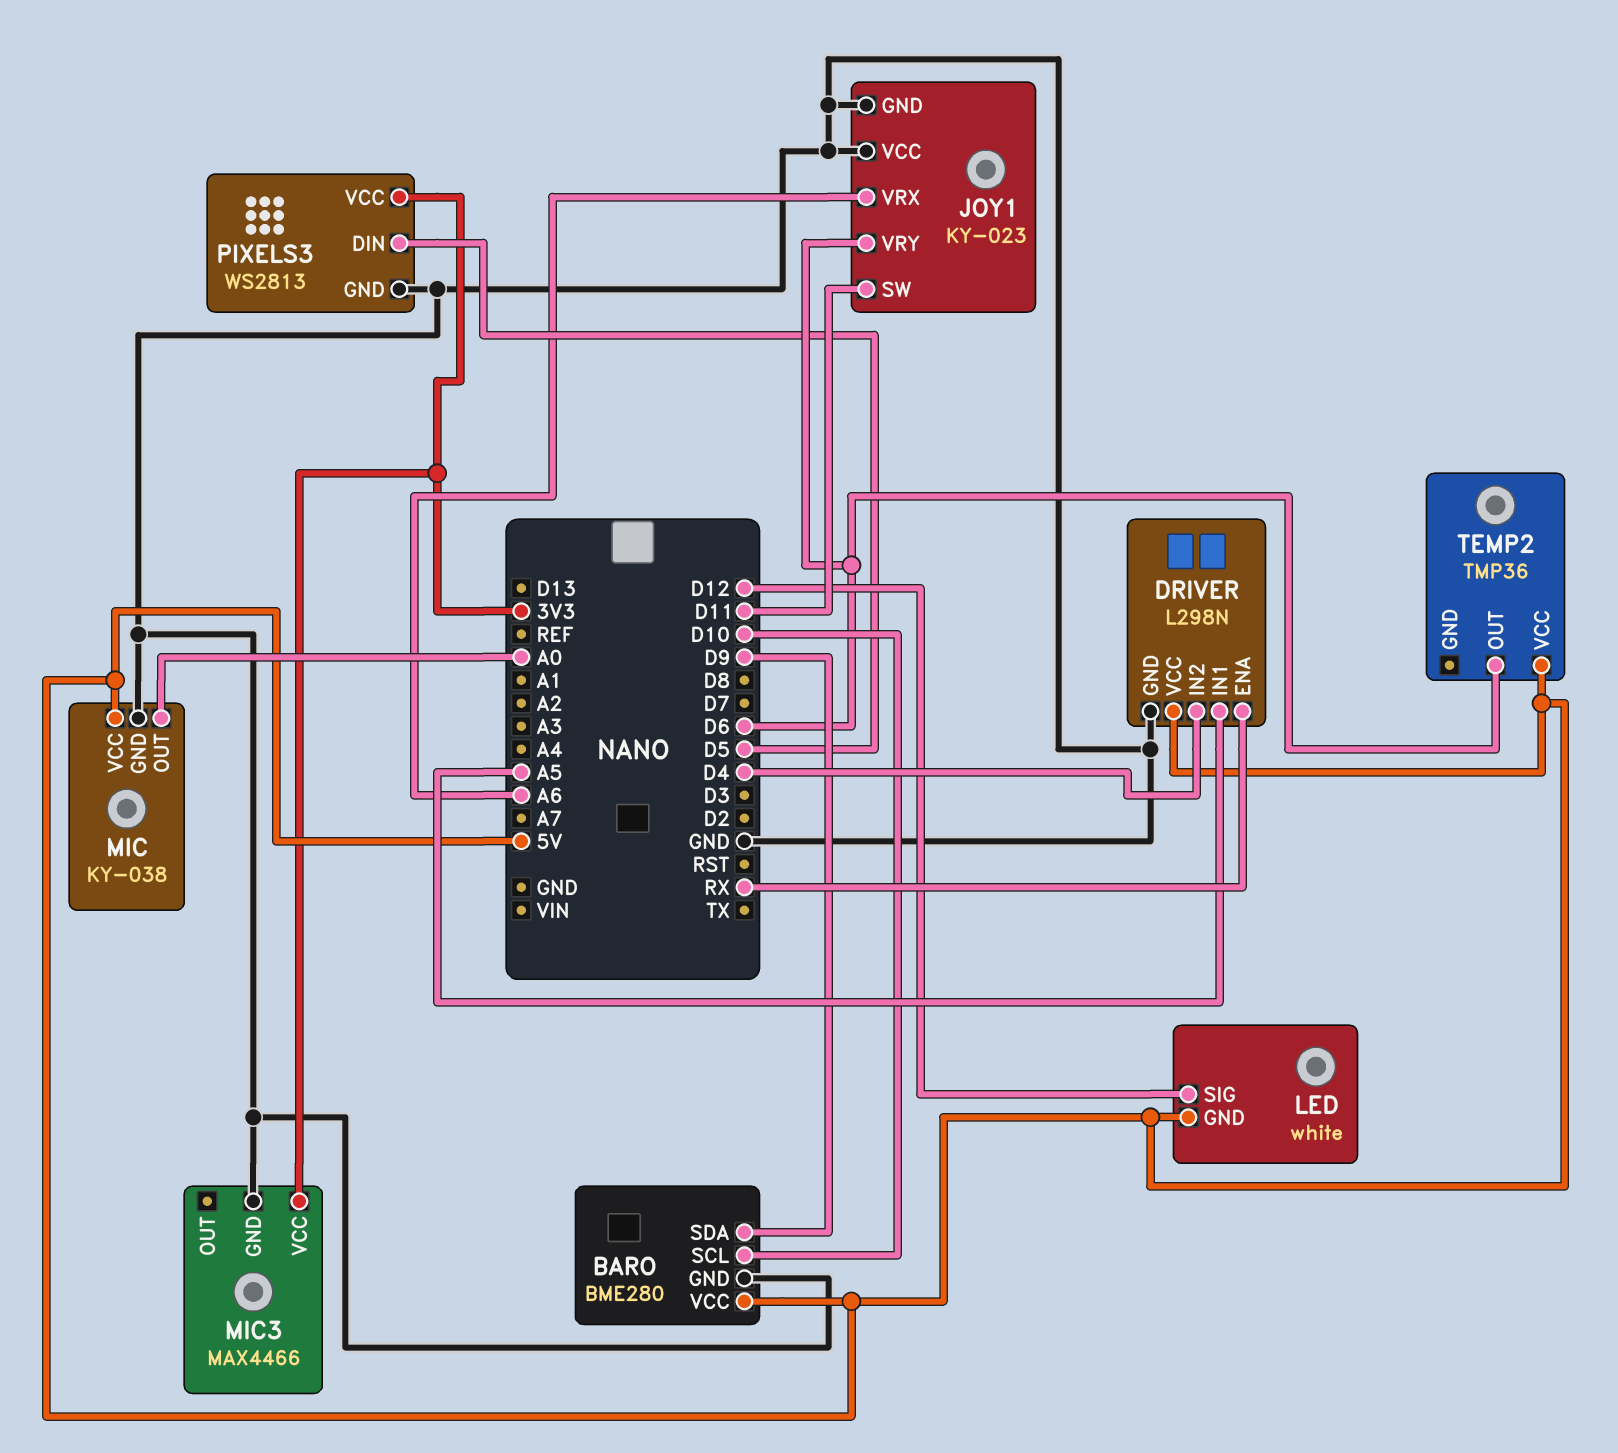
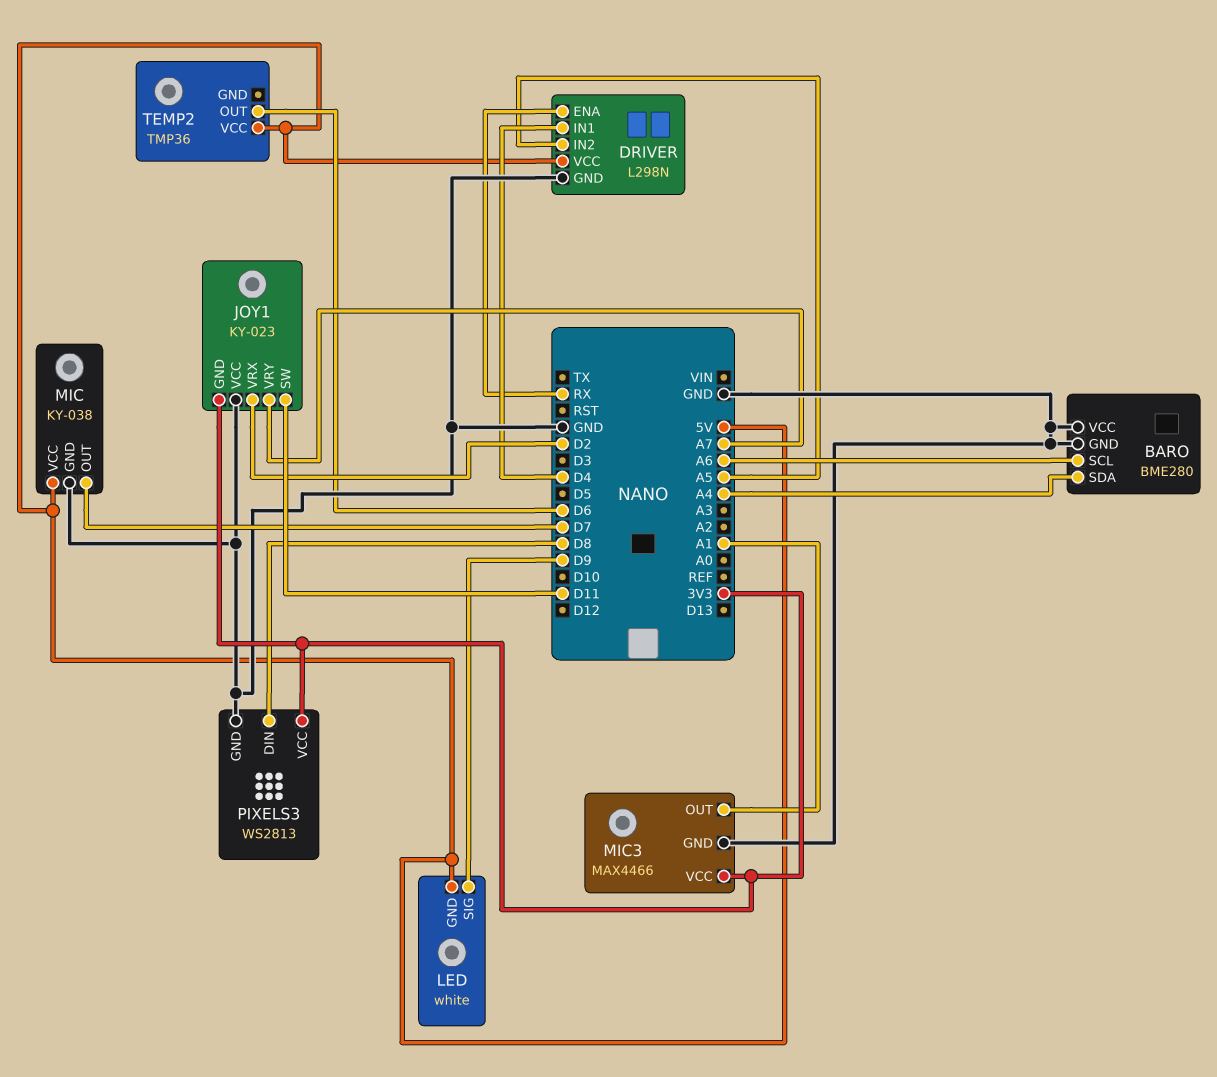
BARO pin SCL: D10 -> A6
BARO pin SDA: D9 -> A4
BARO pin VCC: 5V -> GND
DRIVER pin IN1: A5 -> D4
DRIVER pin IN2: D4 -> A5
JOY1 pin GND: GND -> 3V3
JOY1 pin VRX: A6 -> D2
JOY1 pin VRY: D6 -> A7
LED pin SIG: D12 -> D9
MIC pin OUT: A0 -> D7
MIC3 pin OUT: none -> A1
PIXELS3 pin DIN: D5 -> D8

